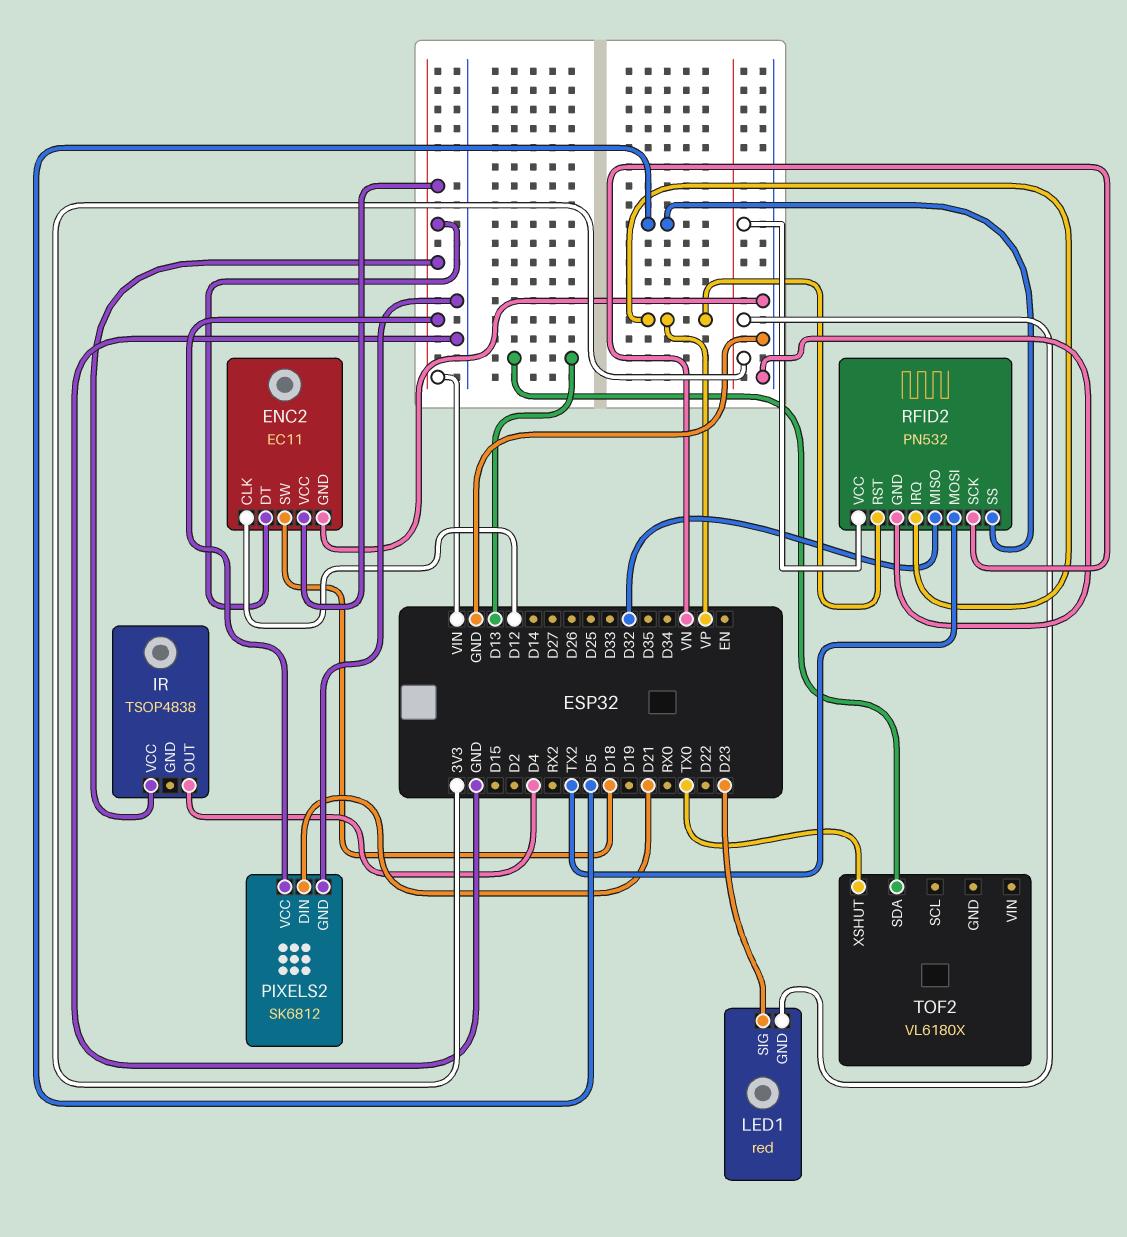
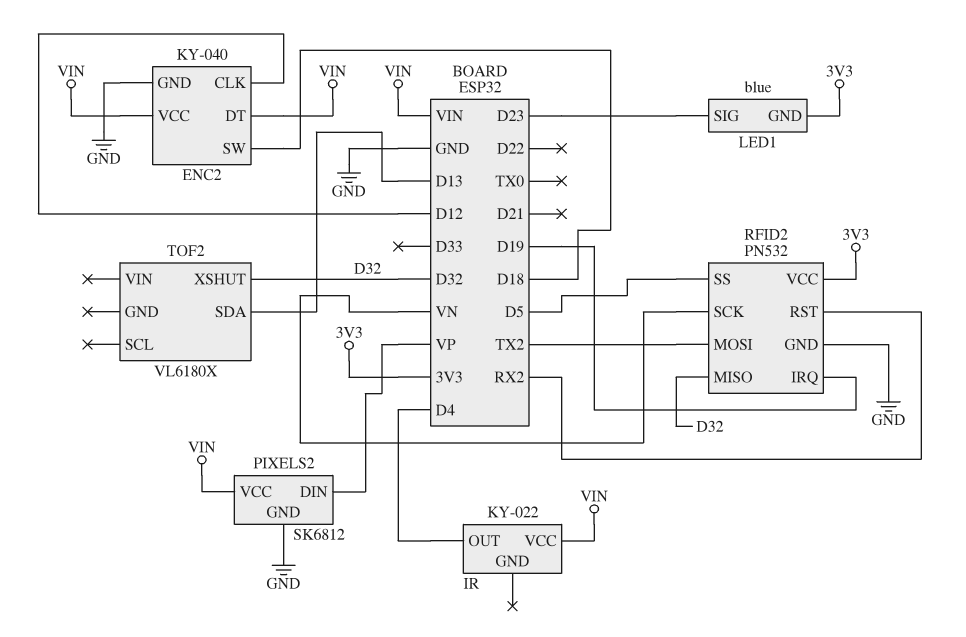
ENC2: EC11 -> KY-040
IR: TSOP4838 -> KY-022
LED1: red -> blue
PIXELS2 pin DIN: D21 -> VP
RFID2 pin IRQ: VP -> D19
RFID2 pin RST: VP -> RX2
TOF2 pin XSHUT: TX0 -> D32

